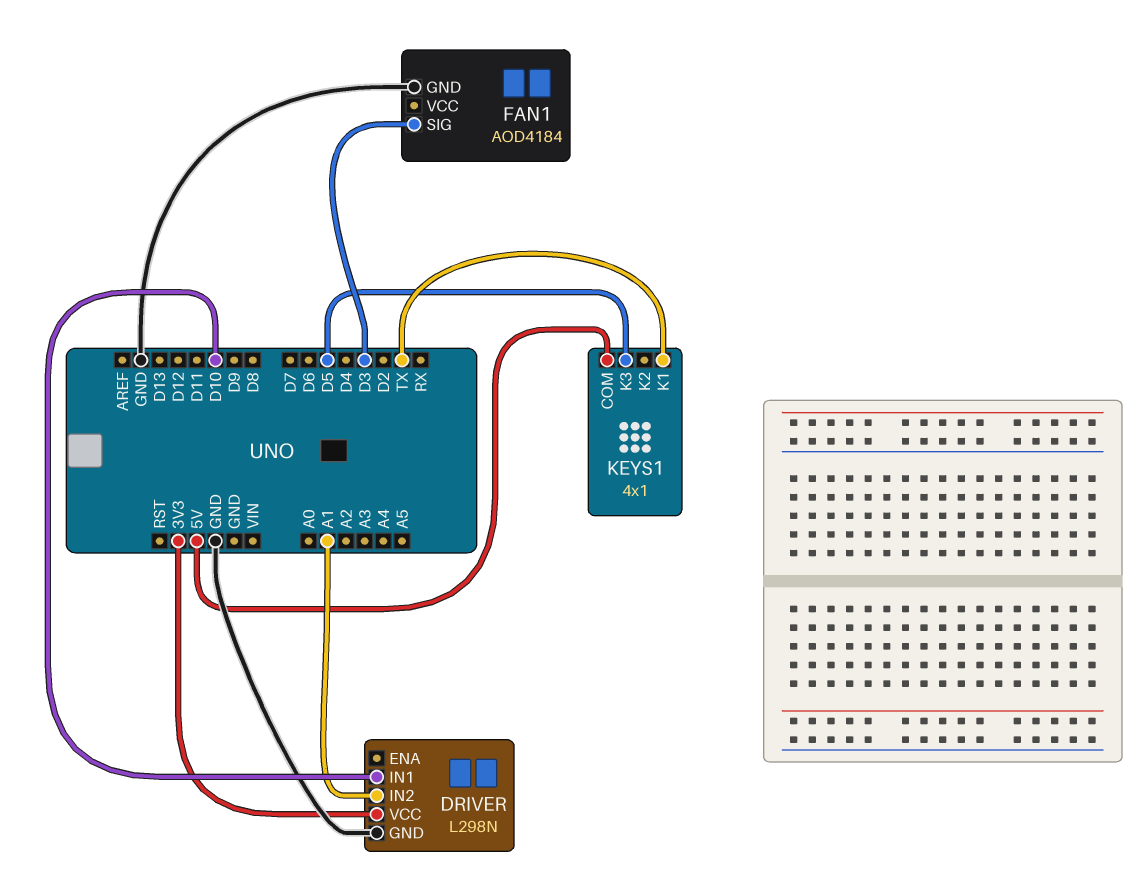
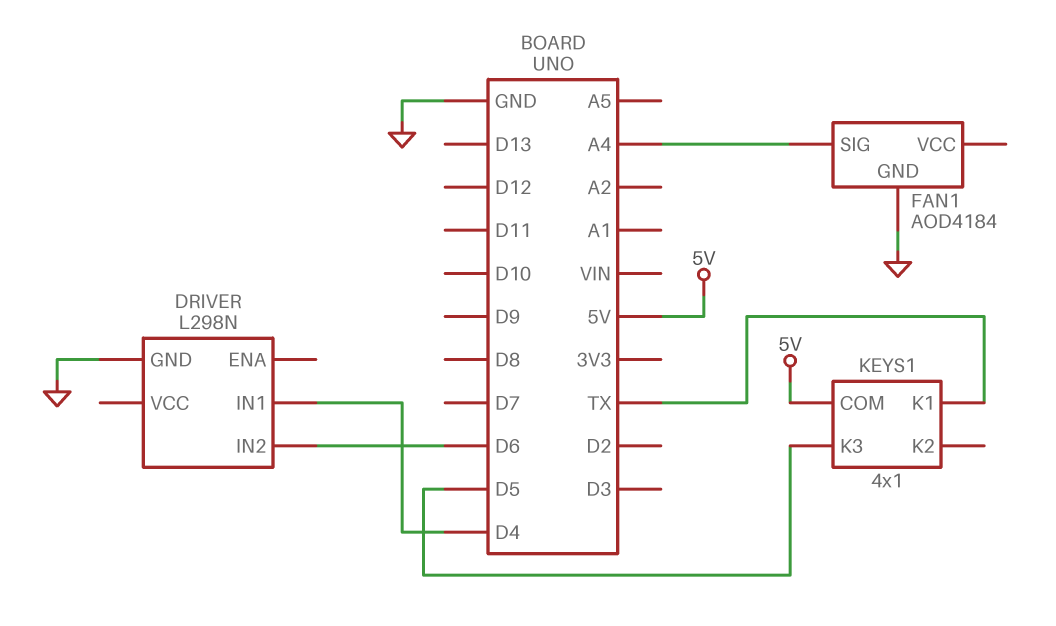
DRIVER pin IN1: D10 -> D4
DRIVER pin IN2: A1 -> D6
DRIVER pin VCC: 3V3 -> none
FAN1 pin SIG: D3 -> A4

